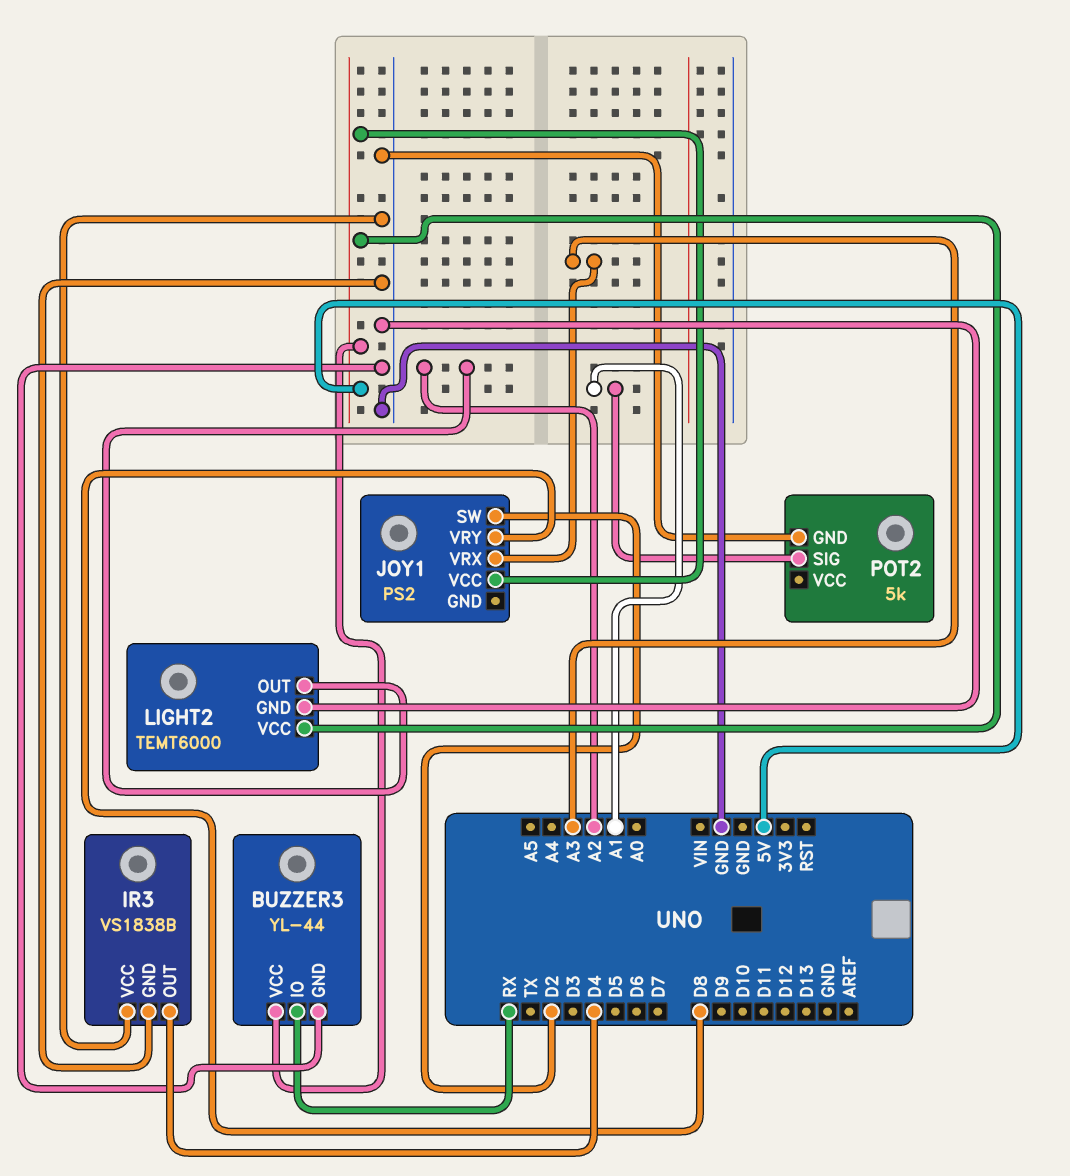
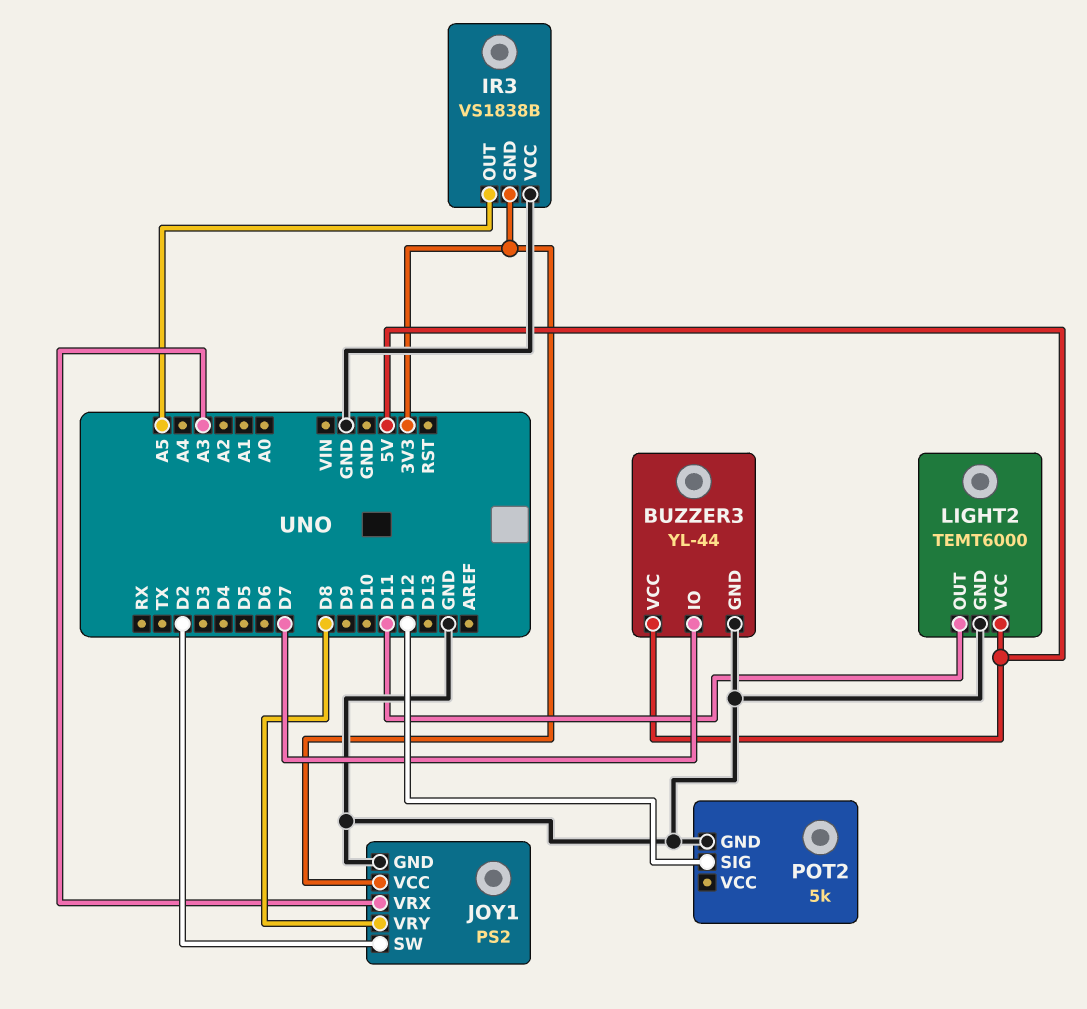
BUZZER3 pin IO: RX -> D7
IR3 pin GND: GND -> 3V3
IR3 pin OUT: D4 -> A5
JOY1 pin GND: none -> GND
JOY1 pin VCC: 5V -> 3V3
LIGHT2 pin OUT: A2 -> D11
POT2 pin SIG: A1 -> D12

